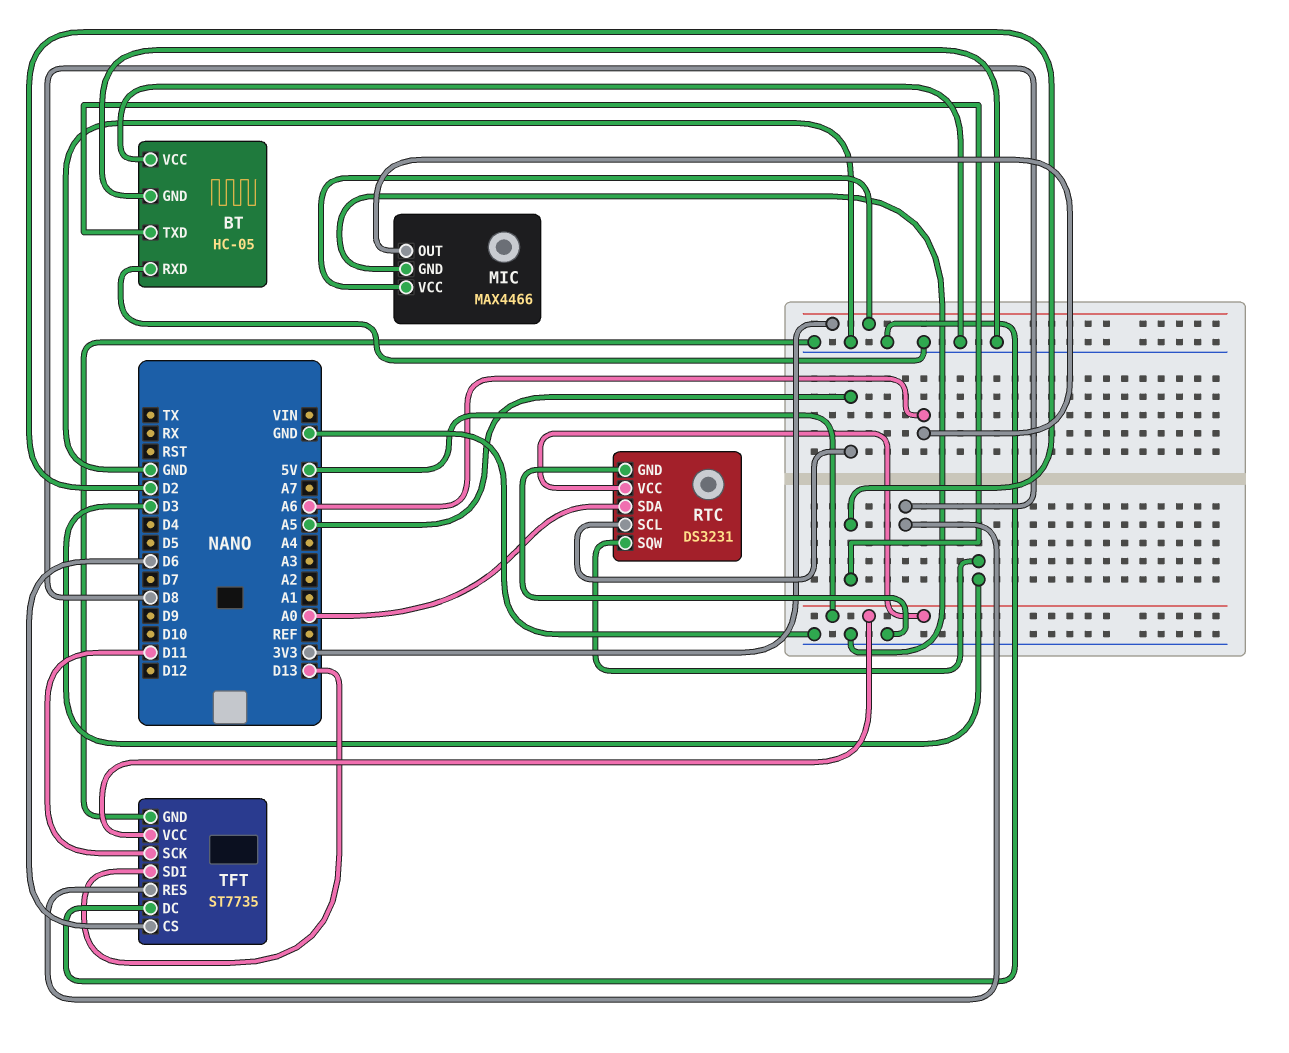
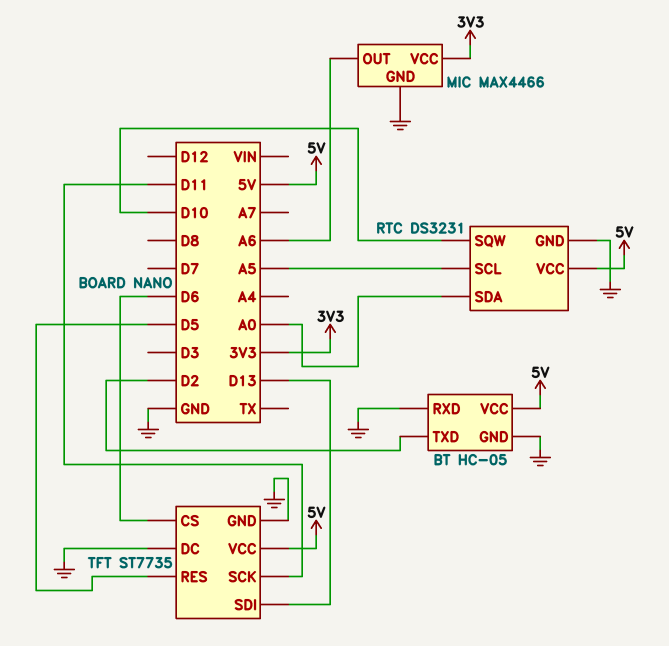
BT pin VCC: GND -> 5V
RTC pin SQW: D3 -> D10
TFT pin RES: D8 -> D5

